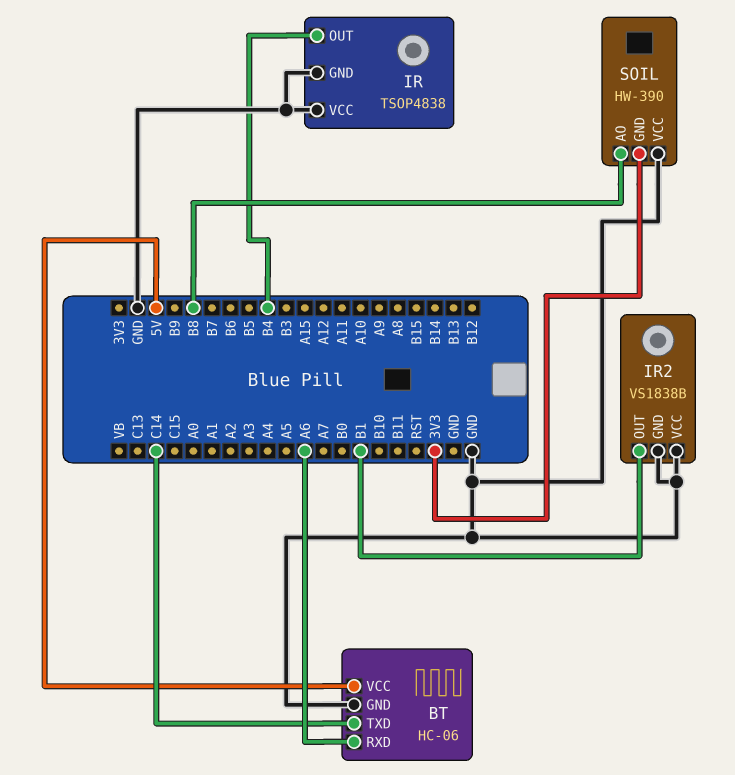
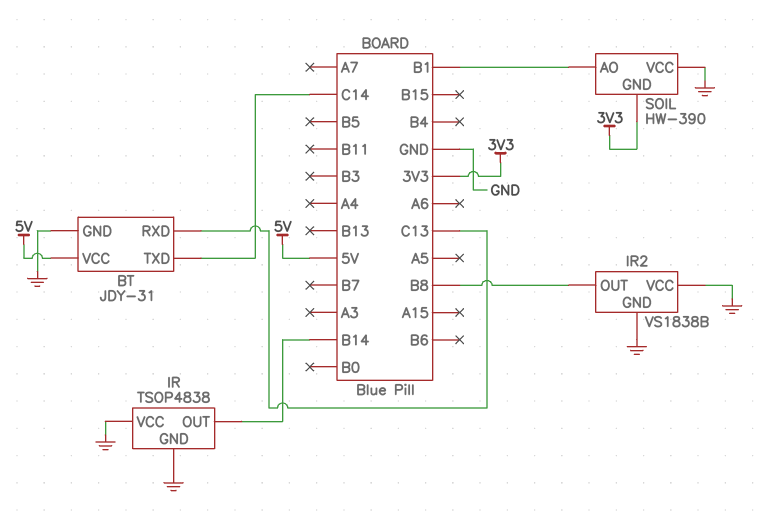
BT: HC-06 -> JDY-31
BT pin RXD: A6 -> C13
IR pin OUT: B4 -> B14
IR2 pin OUT: B1 -> B8
SOIL pin AO: B8 -> B1

